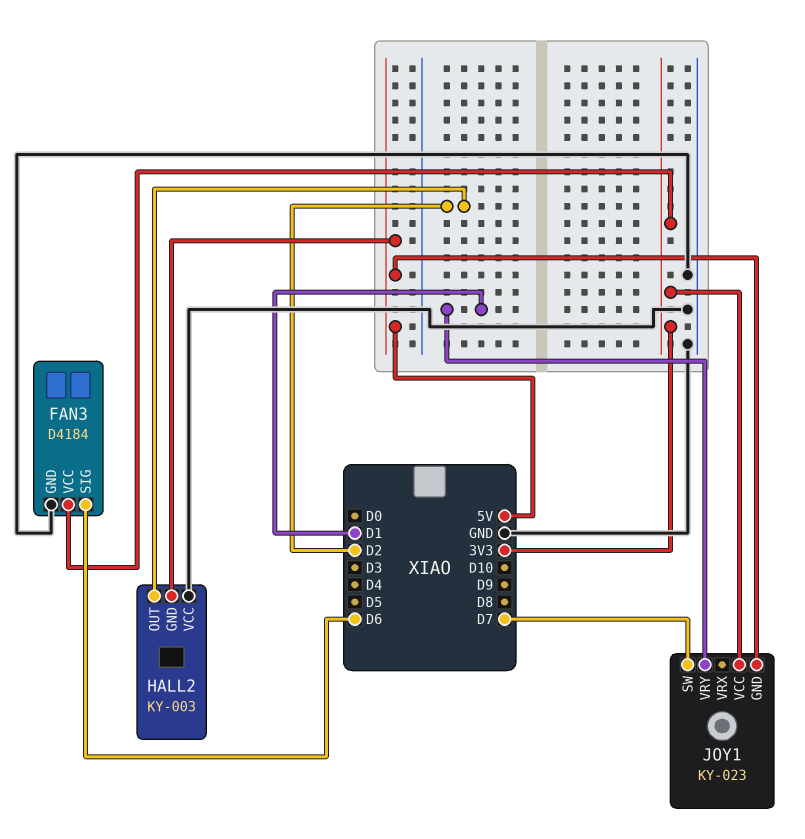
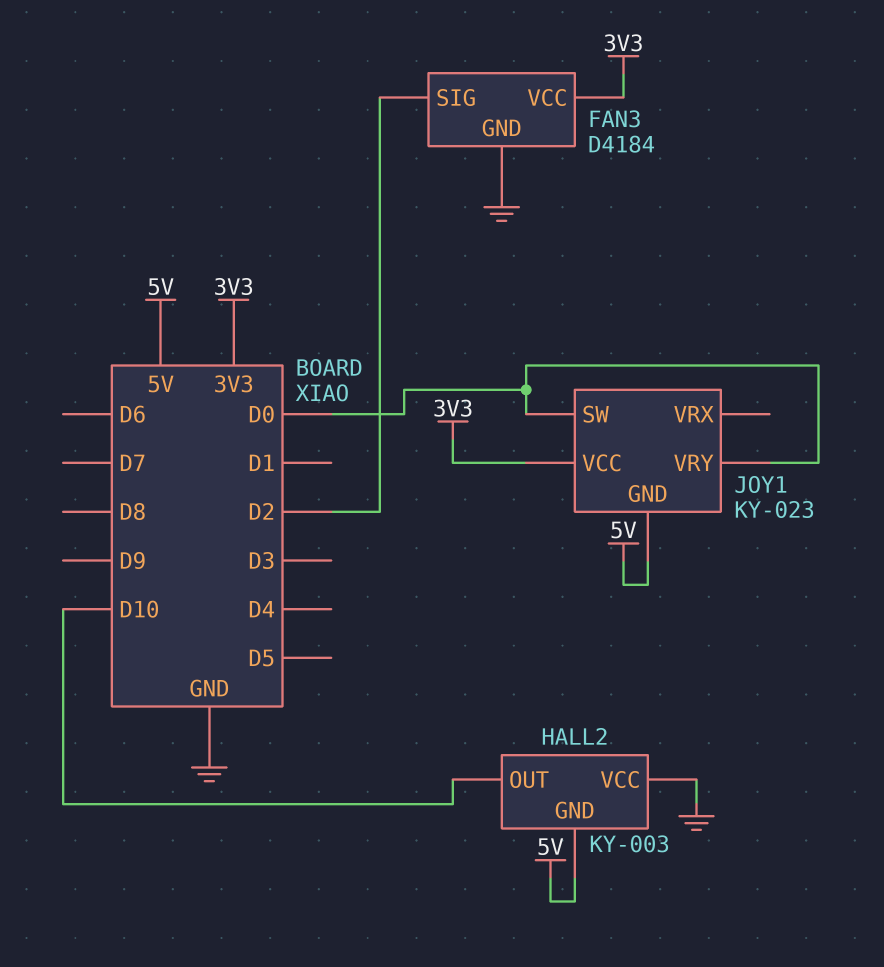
FAN3 pin SIG: D6 -> D2
HALL2 pin OUT: D2 -> D10
JOY1 pin SW: D7 -> D0
JOY1 pin VRY: D1 -> D0

